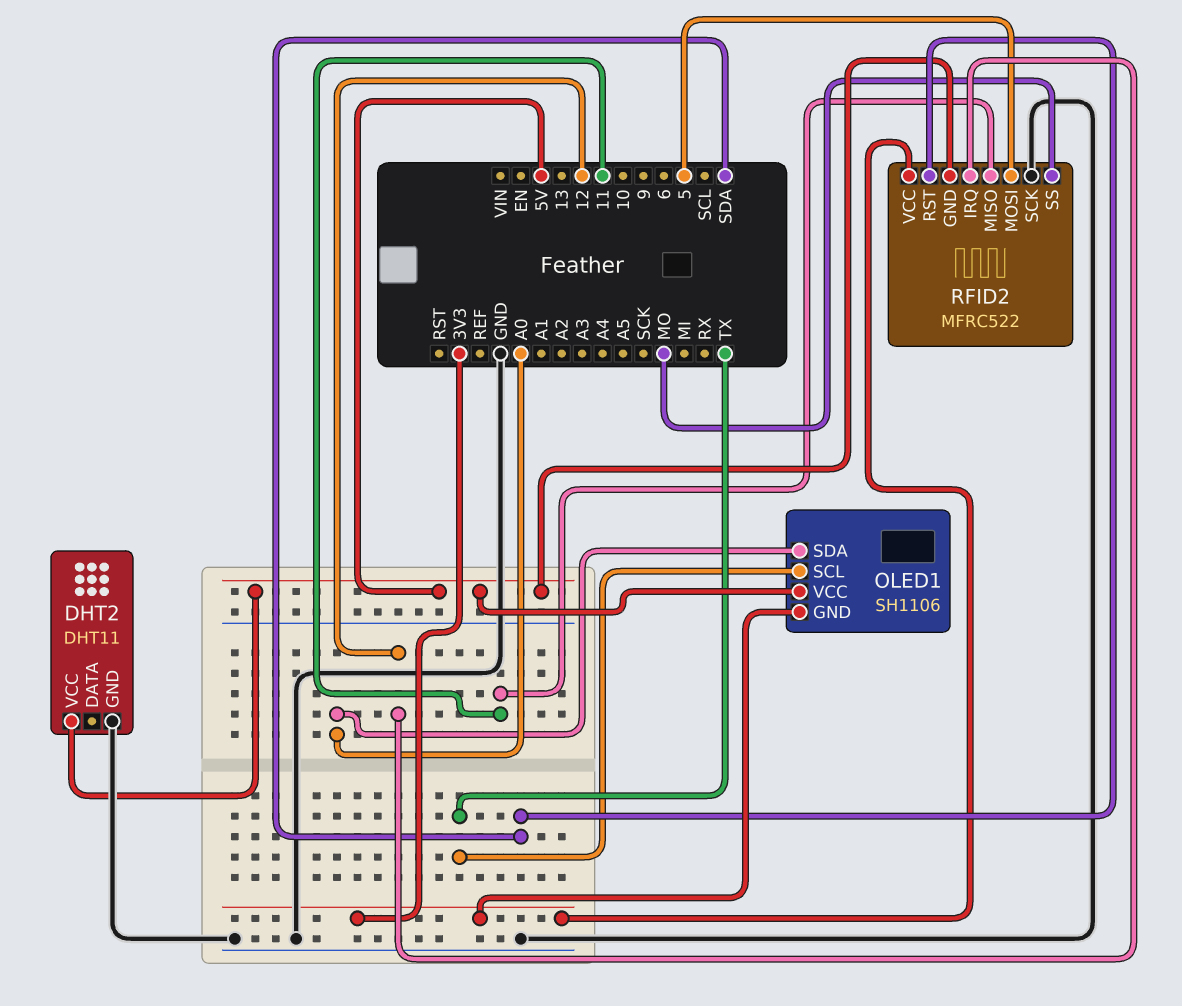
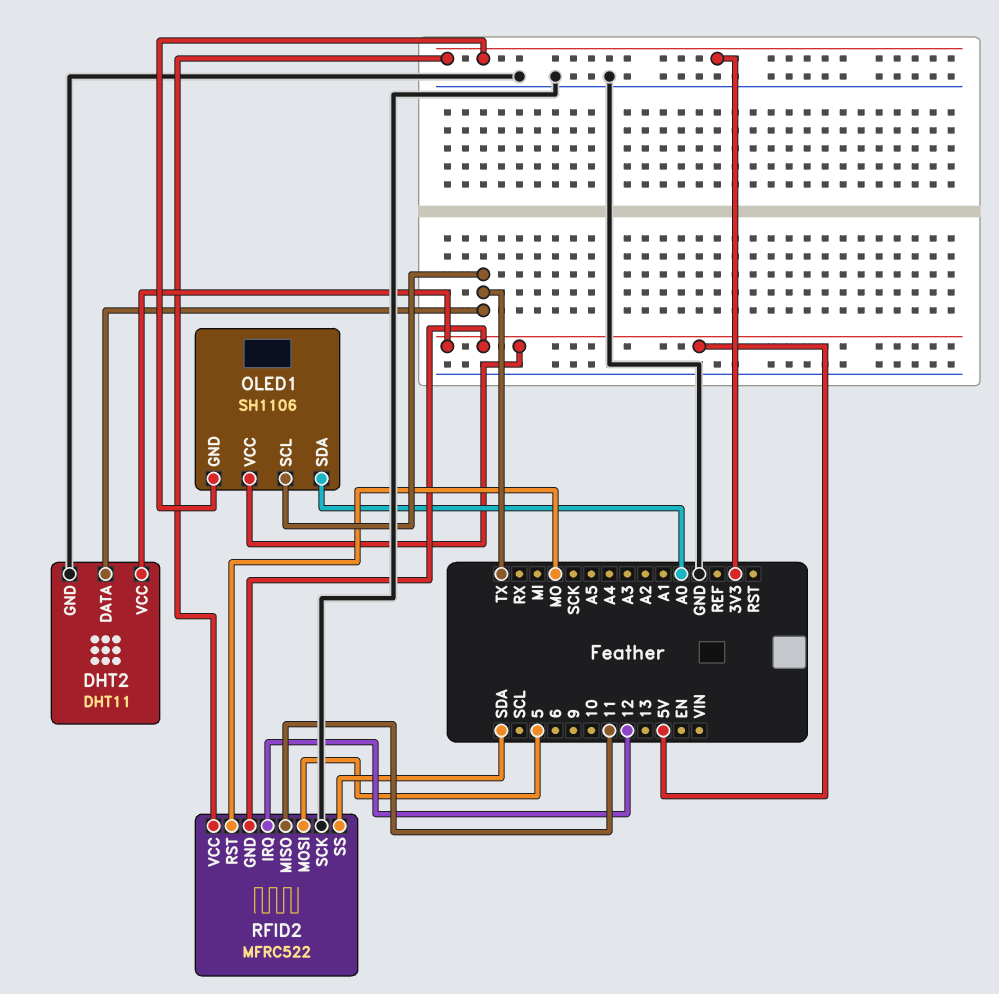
DHT2 pin DATA: none -> TX
RFID2 pin RST: SDA -> MO
RFID2 pin SS: MO -> SDA

